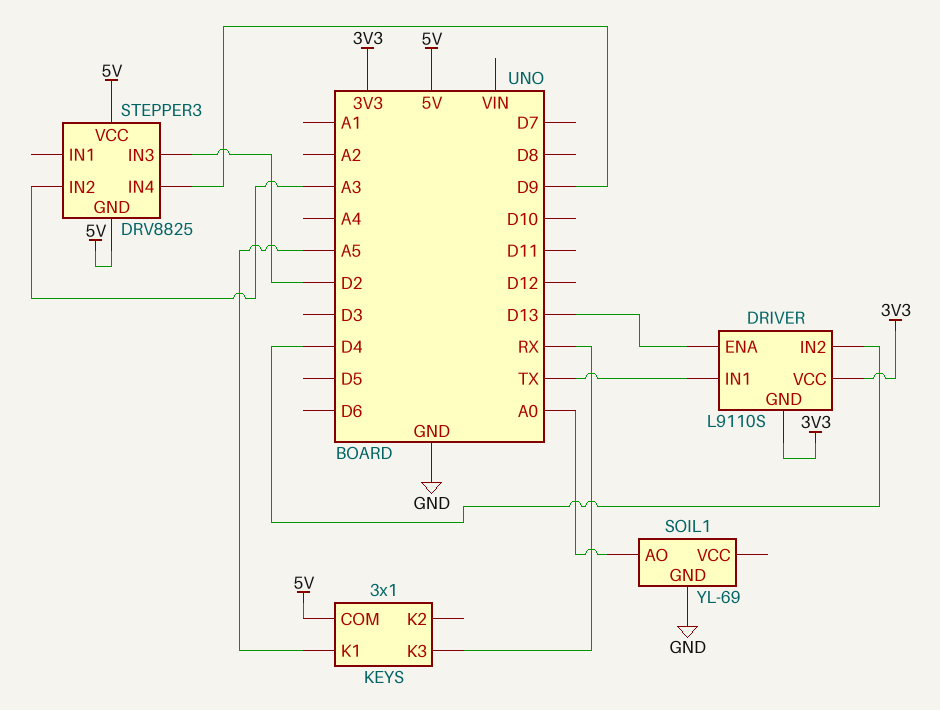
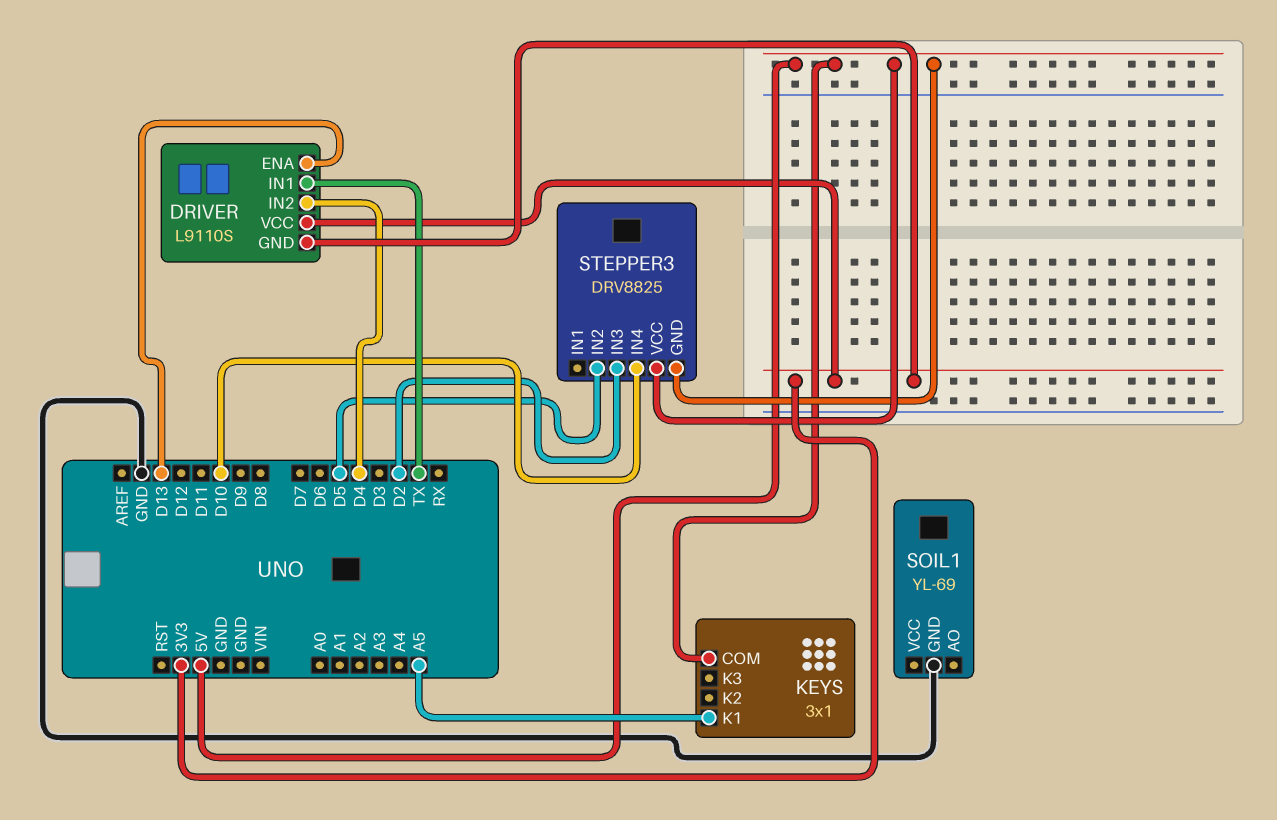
KEYS pin K3: RX -> none
SOIL1 pin AO: A0 -> none
STEPPER3 pin IN2: A3 -> D5
STEPPER3 pin IN4: D9 -> D10

